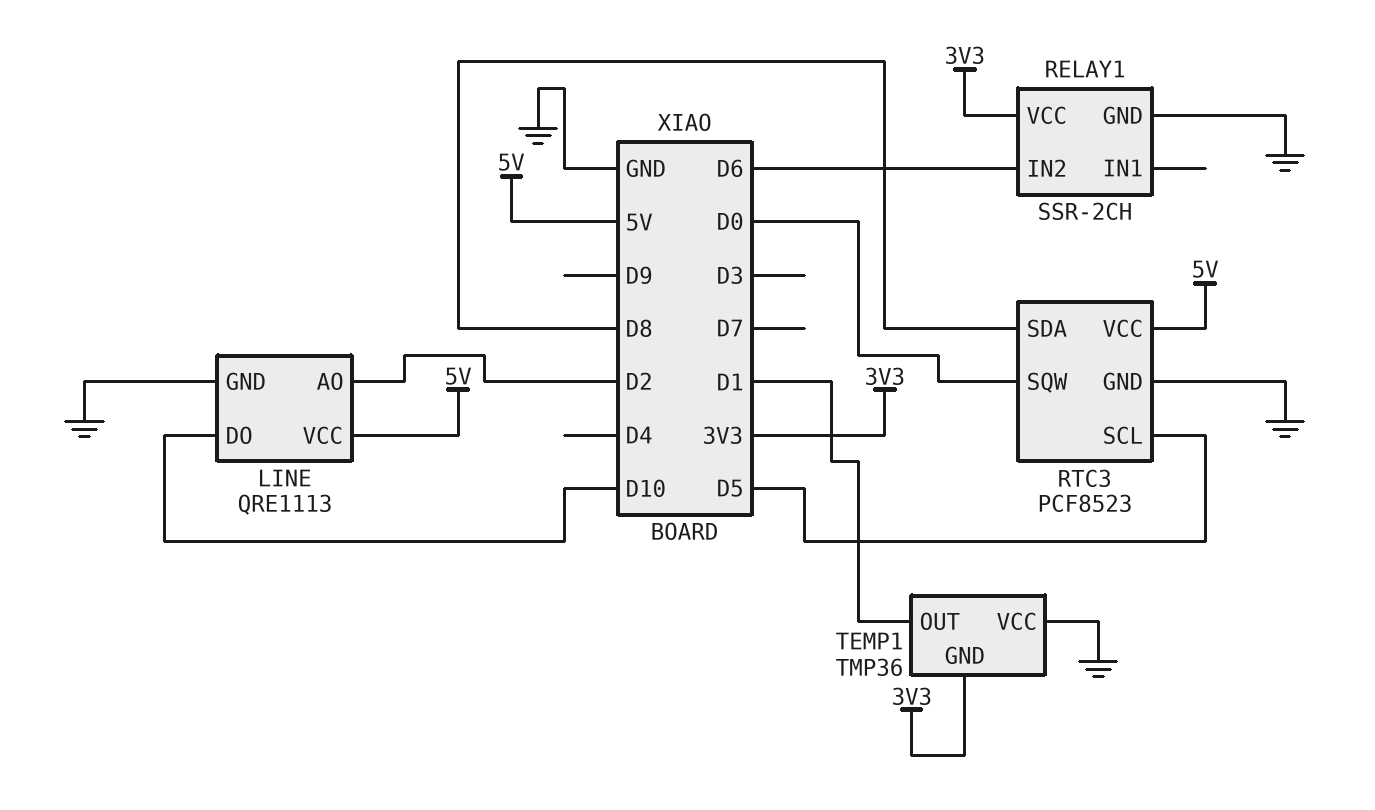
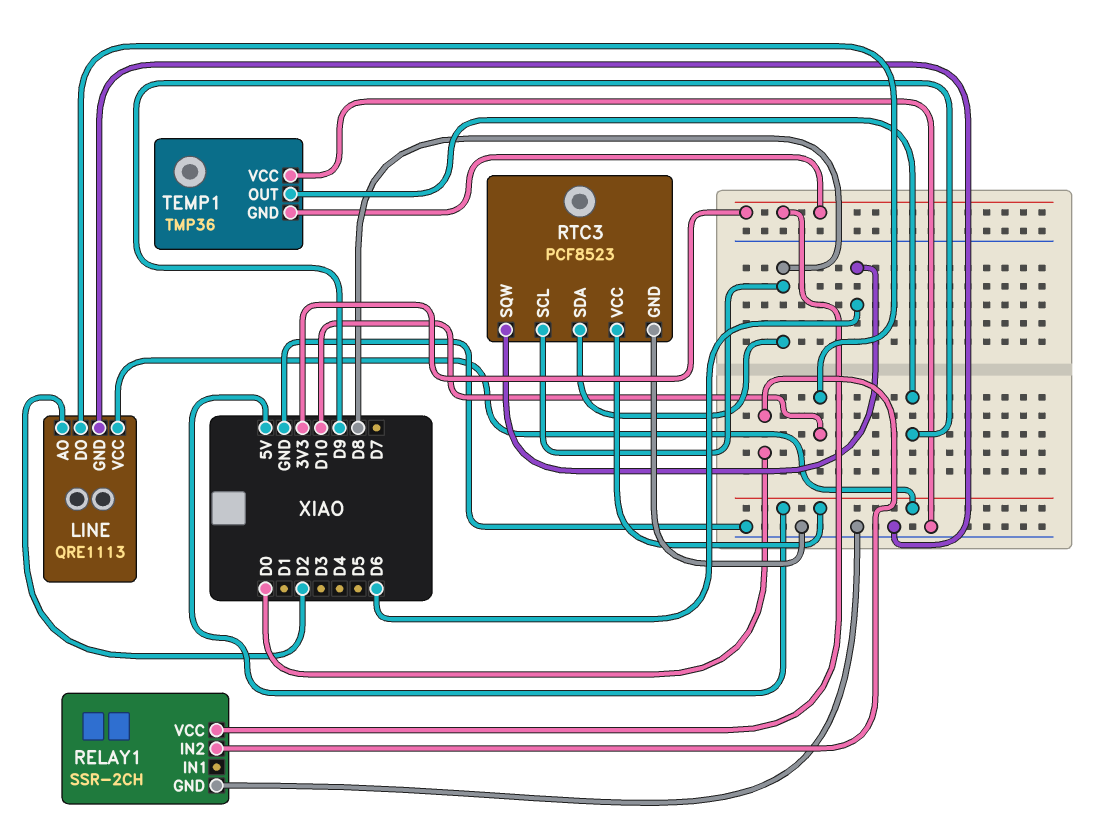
RELAY1 pin IN2: D6 -> D0
RTC3 pin SCL: D5 -> D8
RTC3 pin SQW: D0 -> D6
TEMP1 pin OUT: D1 -> D9

